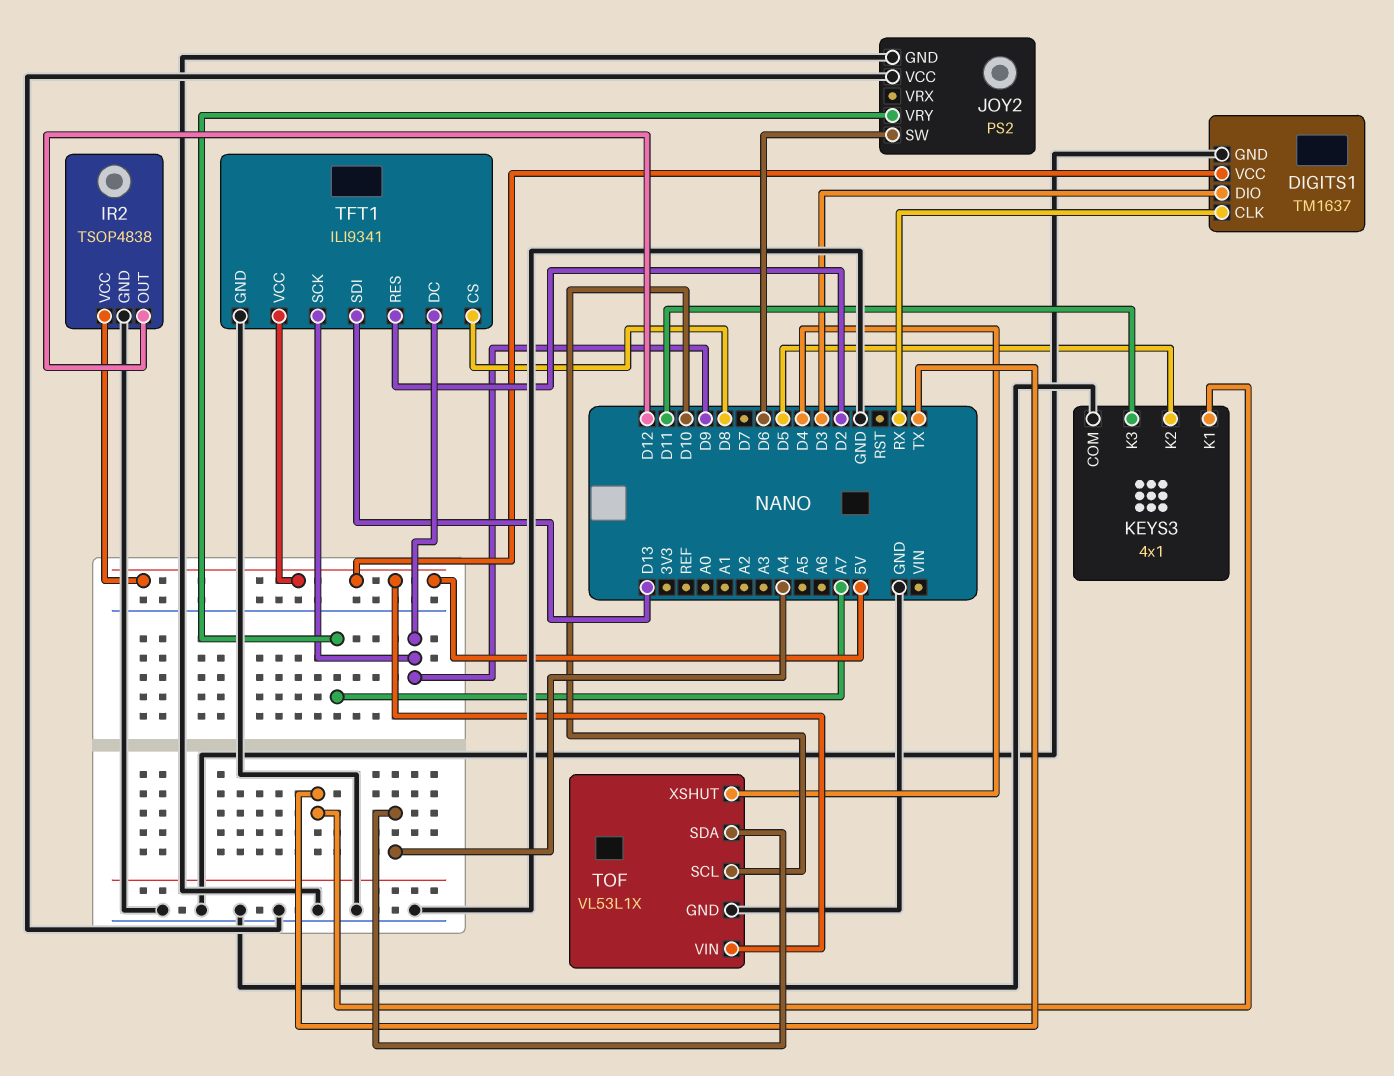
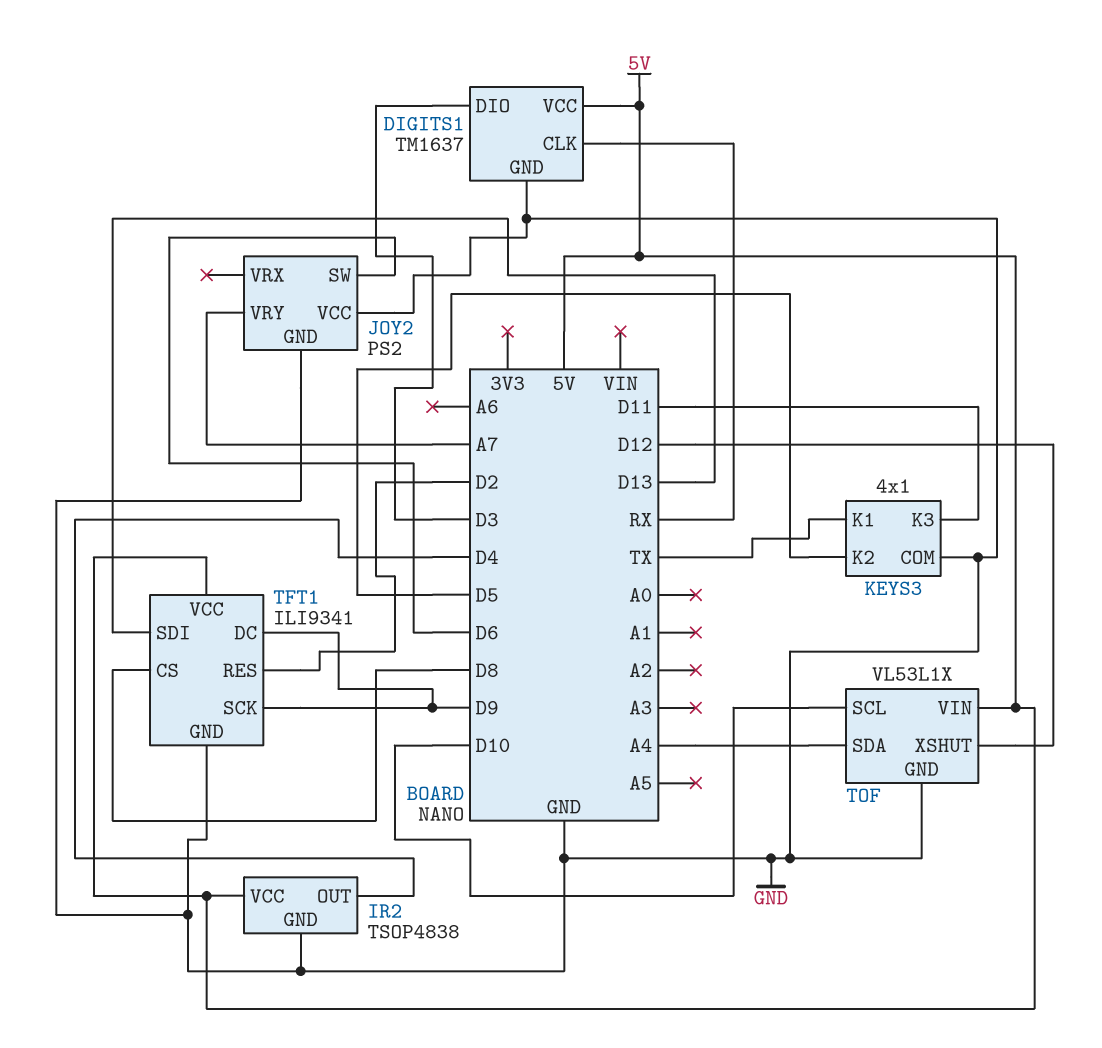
IR2 pin OUT: D12 -> D4
TOF pin XSHUT: D4 -> D12

